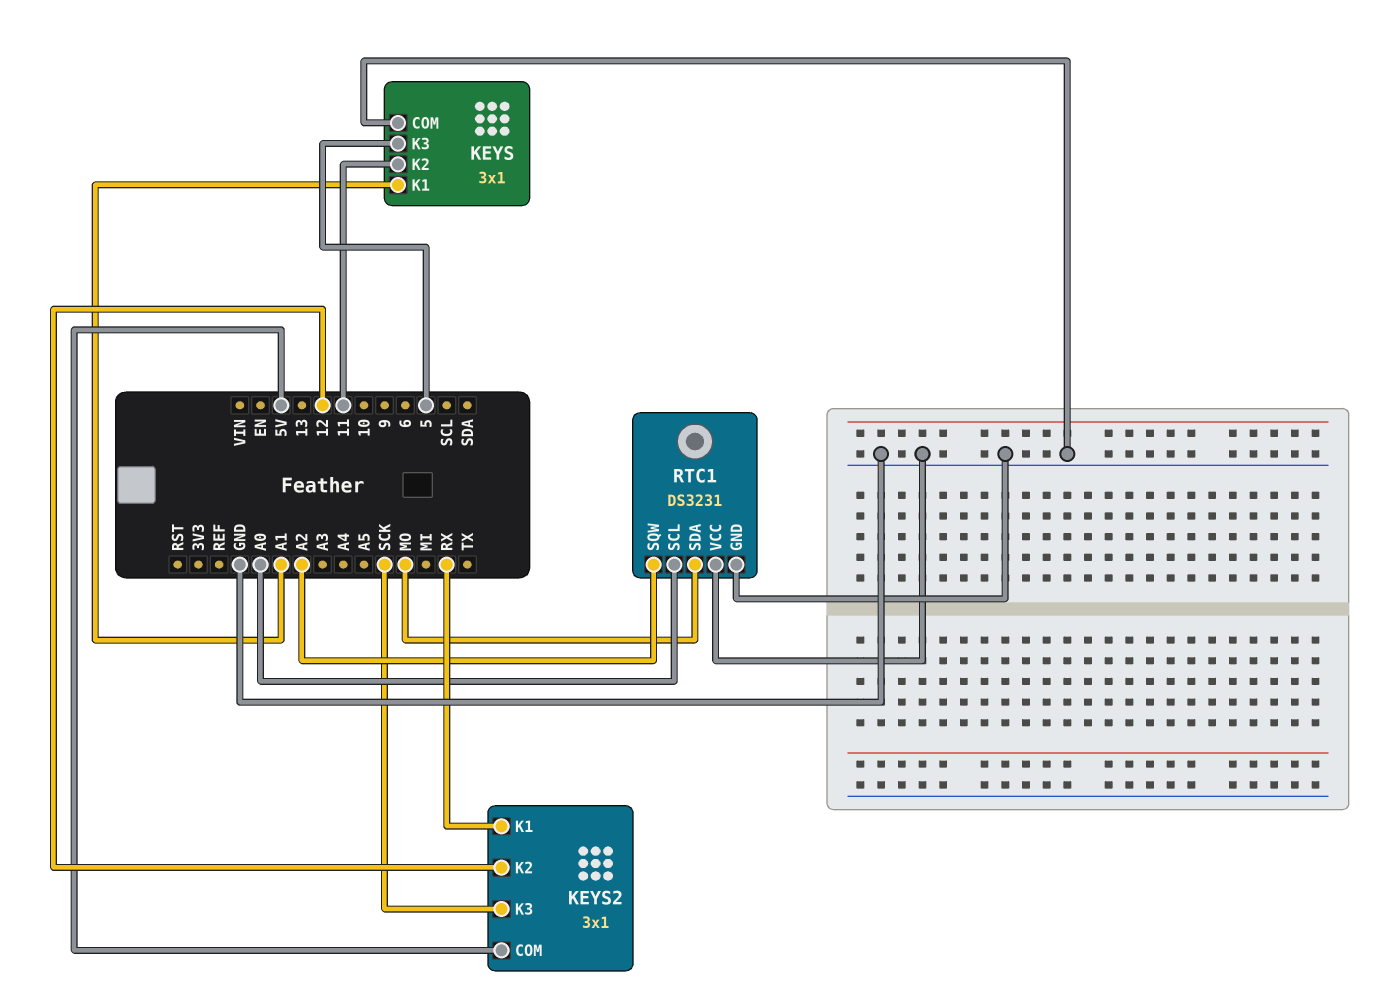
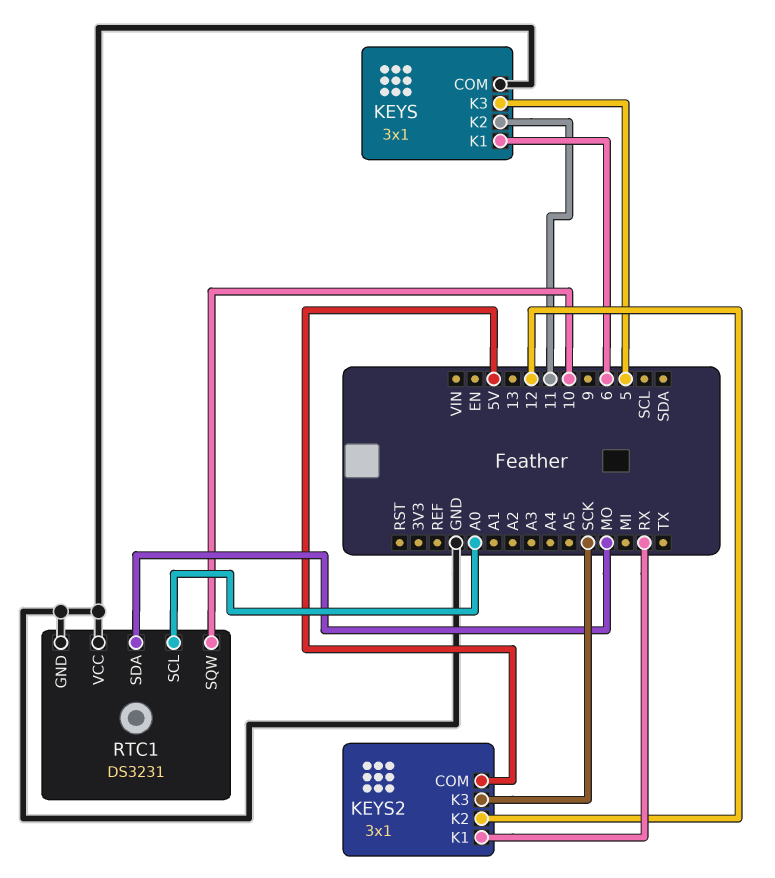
KEYS pin K1: A1 -> 6
RTC1 pin SQW: A2 -> 10

